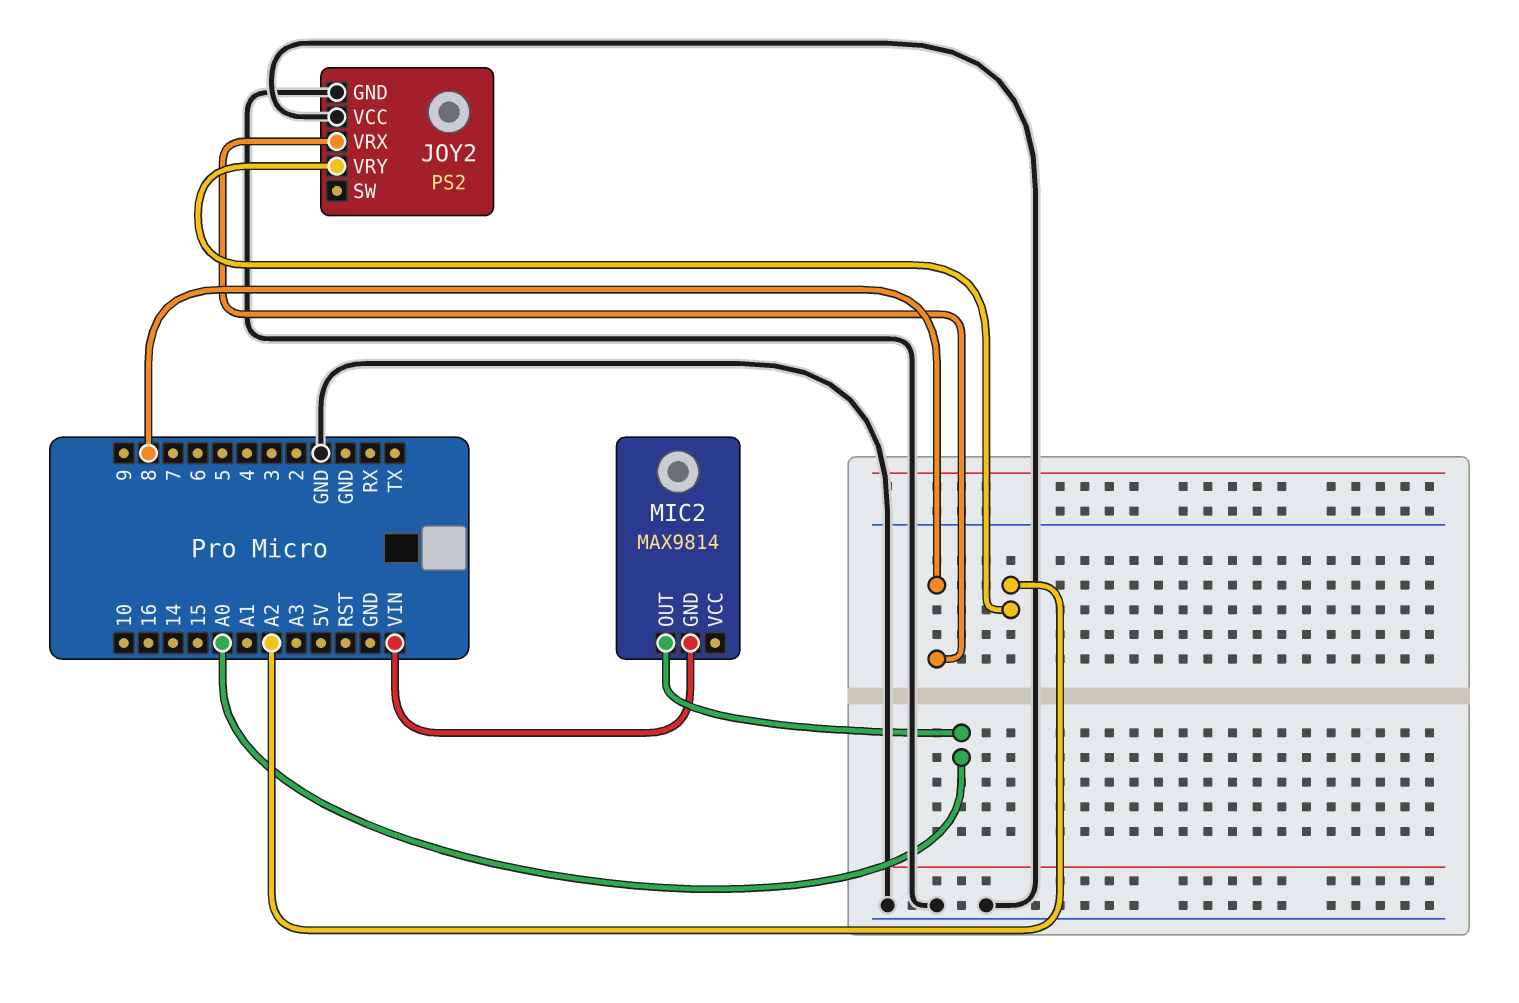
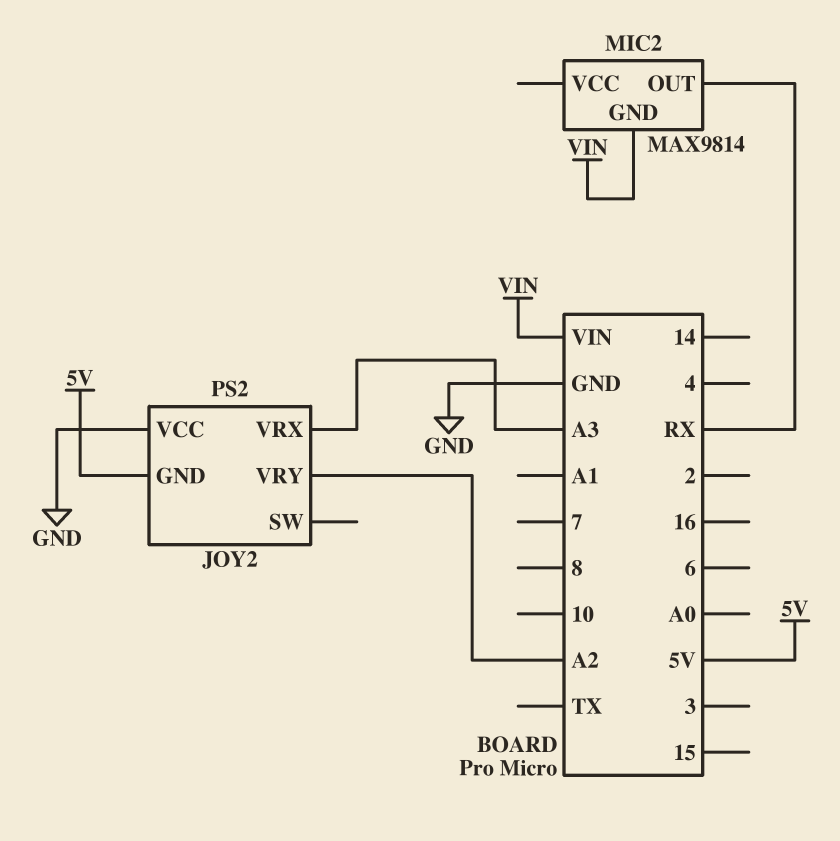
JOY2 pin GND: GND -> 5V
JOY2 pin VRX: 8 -> A3
MIC2 pin OUT: A0 -> RX

